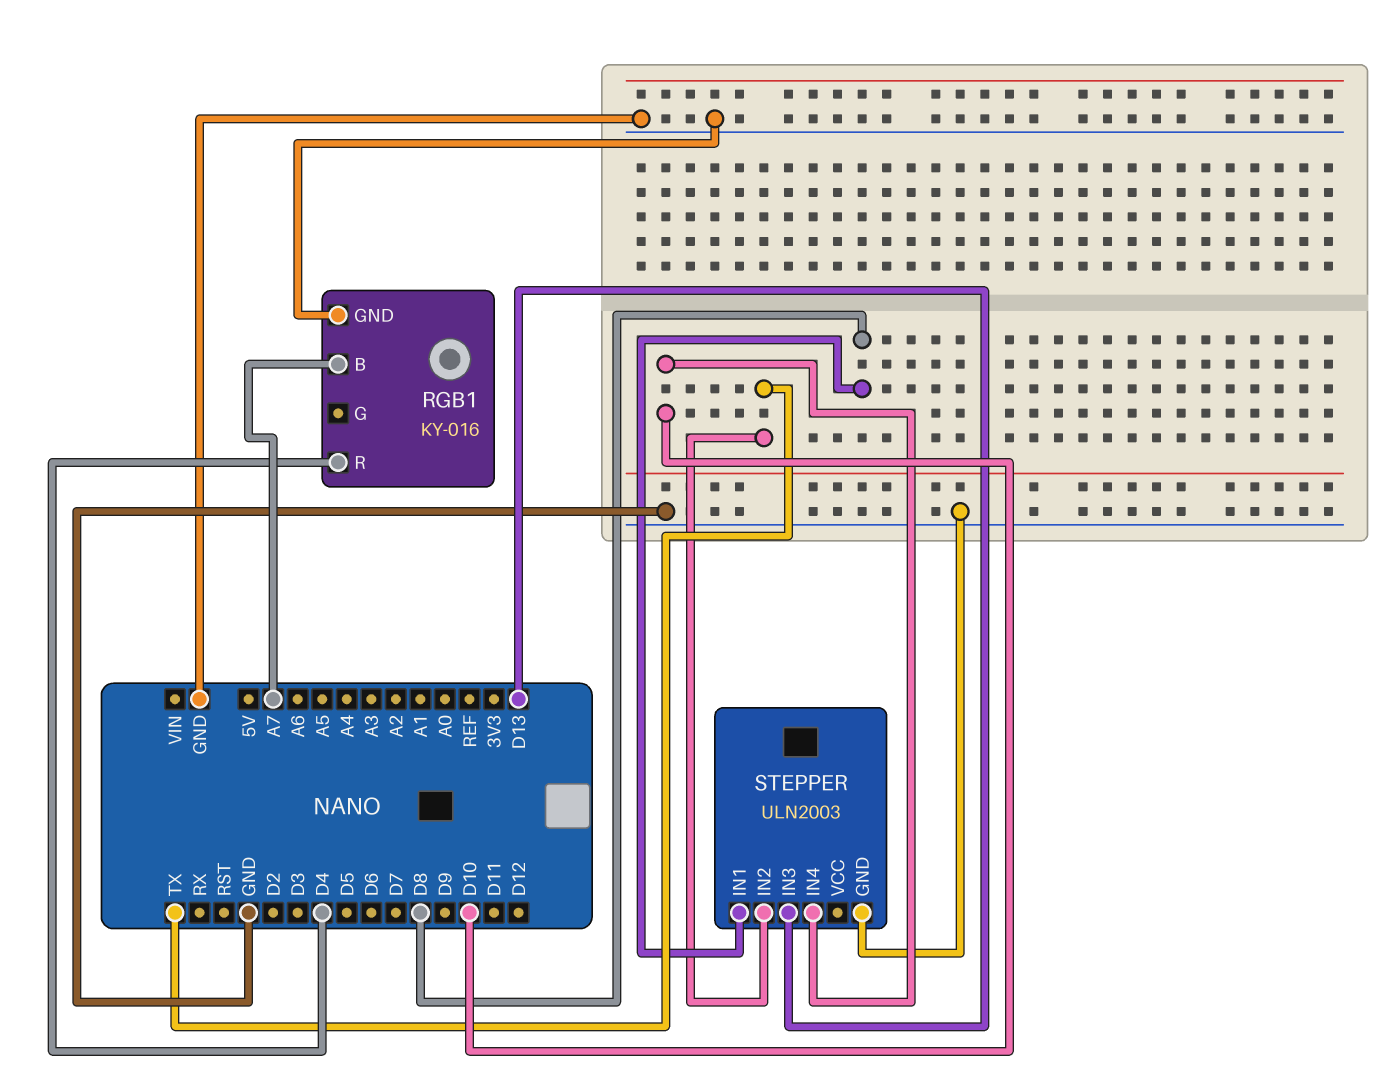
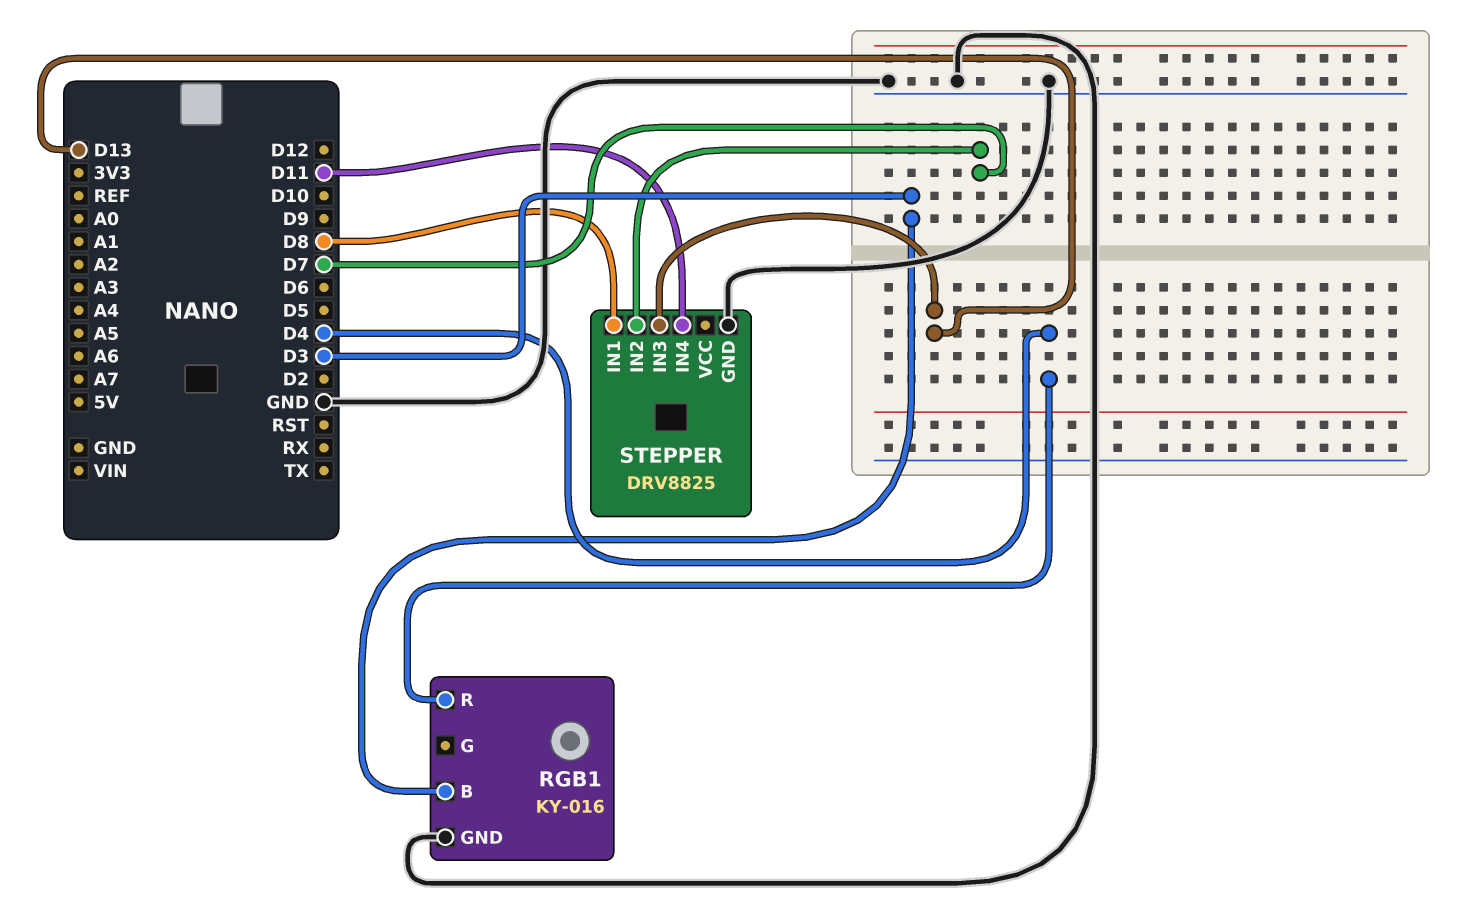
RGB1 pin B: A7 -> D3
STEPPER: ULN2003 -> DRV8825
STEPPER pin IN2: TX -> D7
STEPPER pin IN4: D10 -> D11

